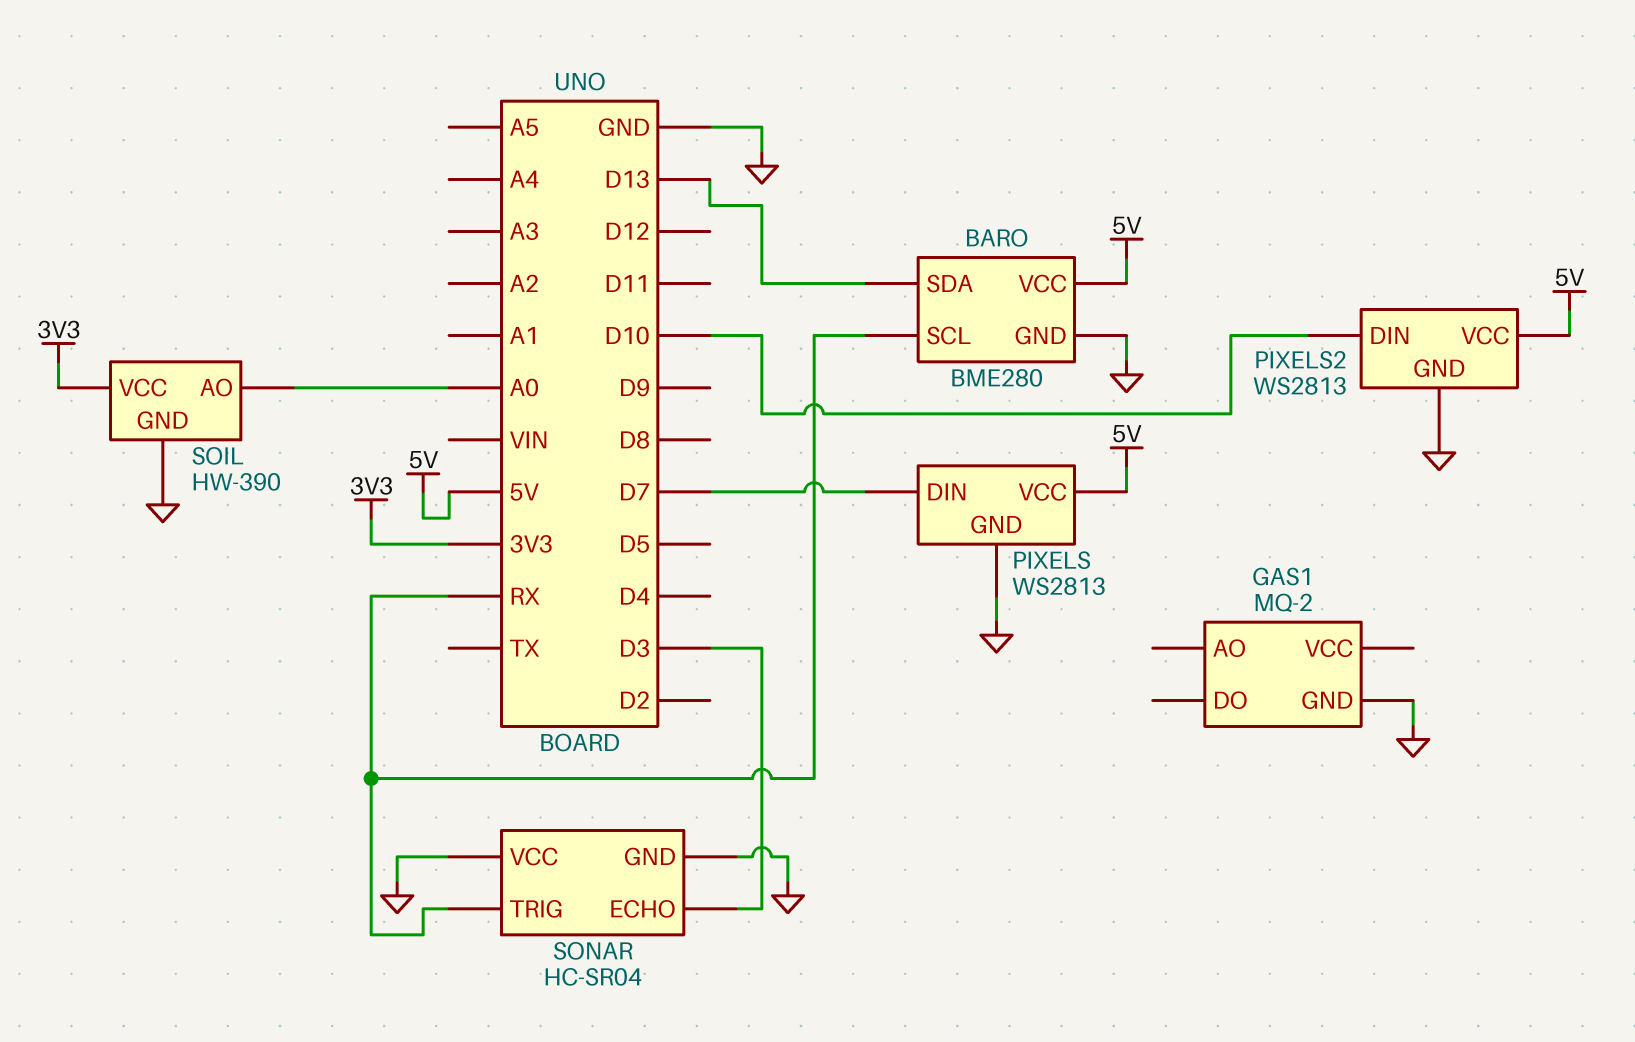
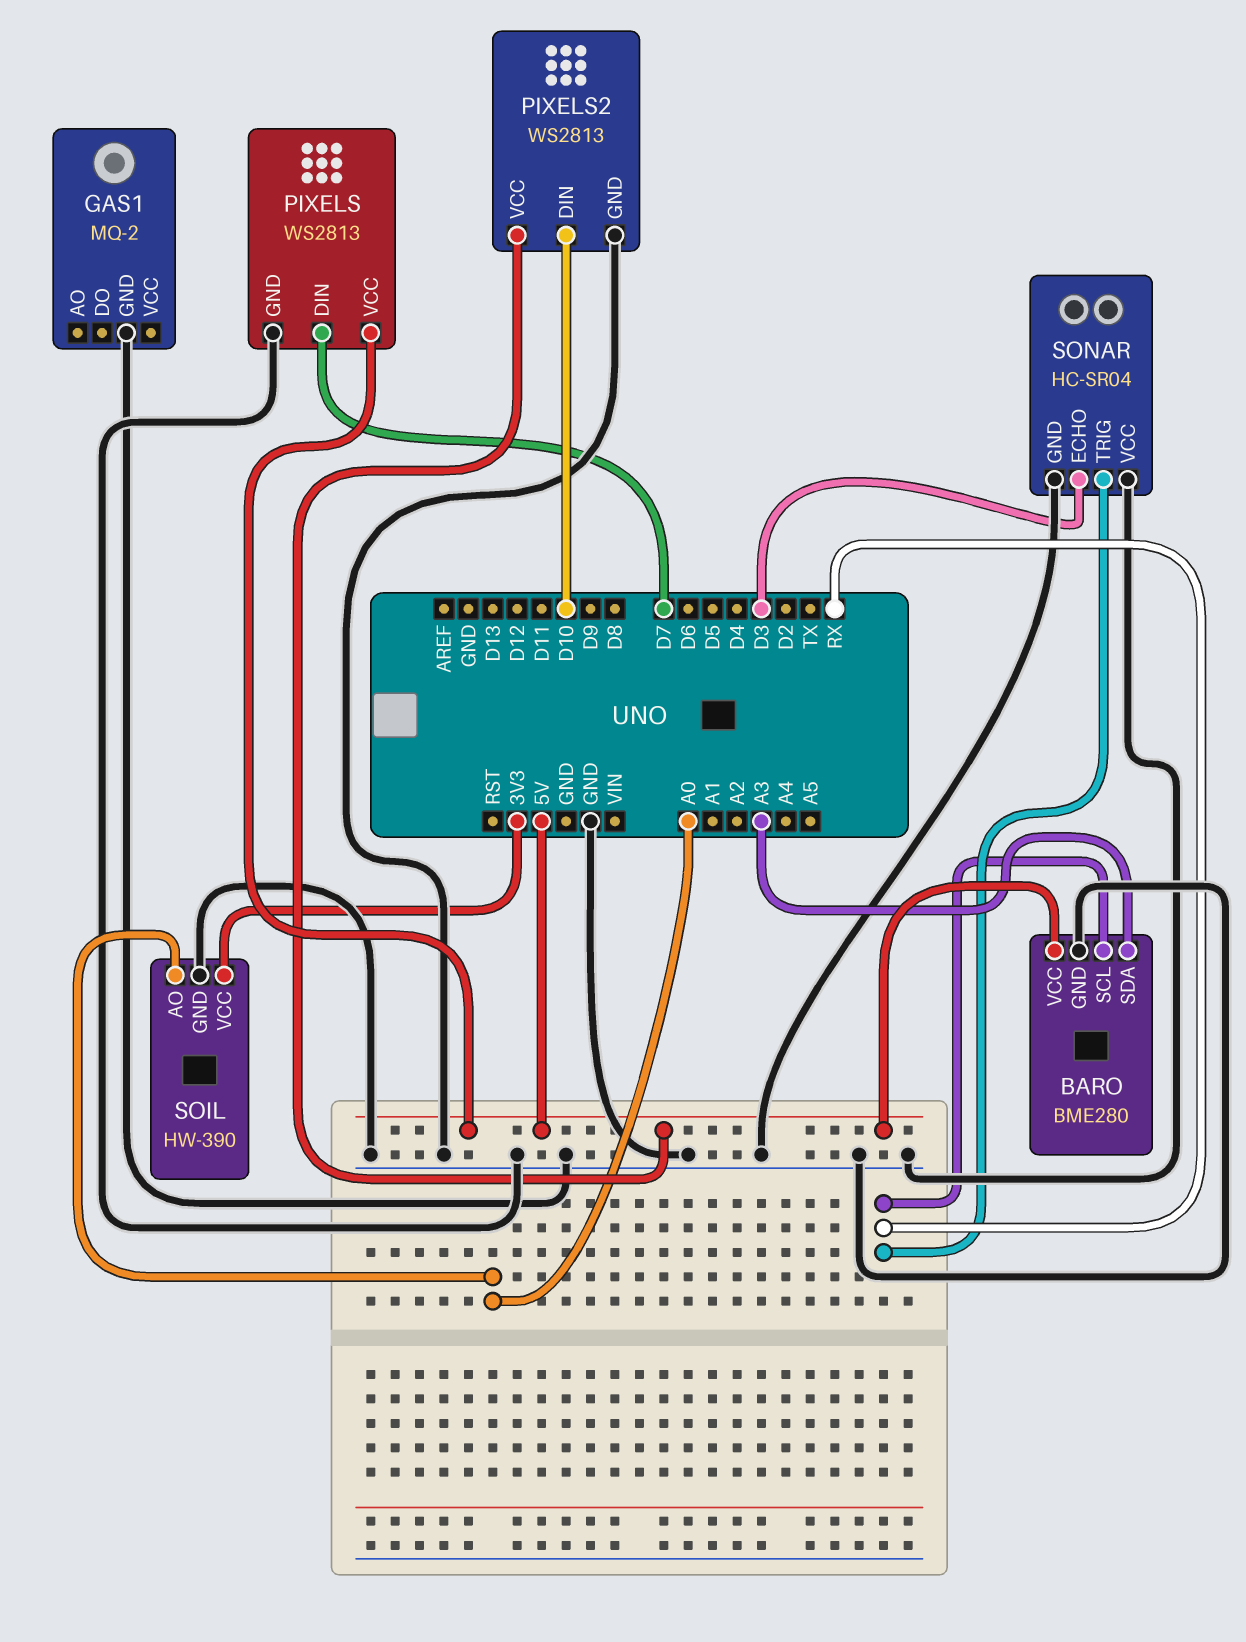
BARO pin SDA: D13 -> A3

